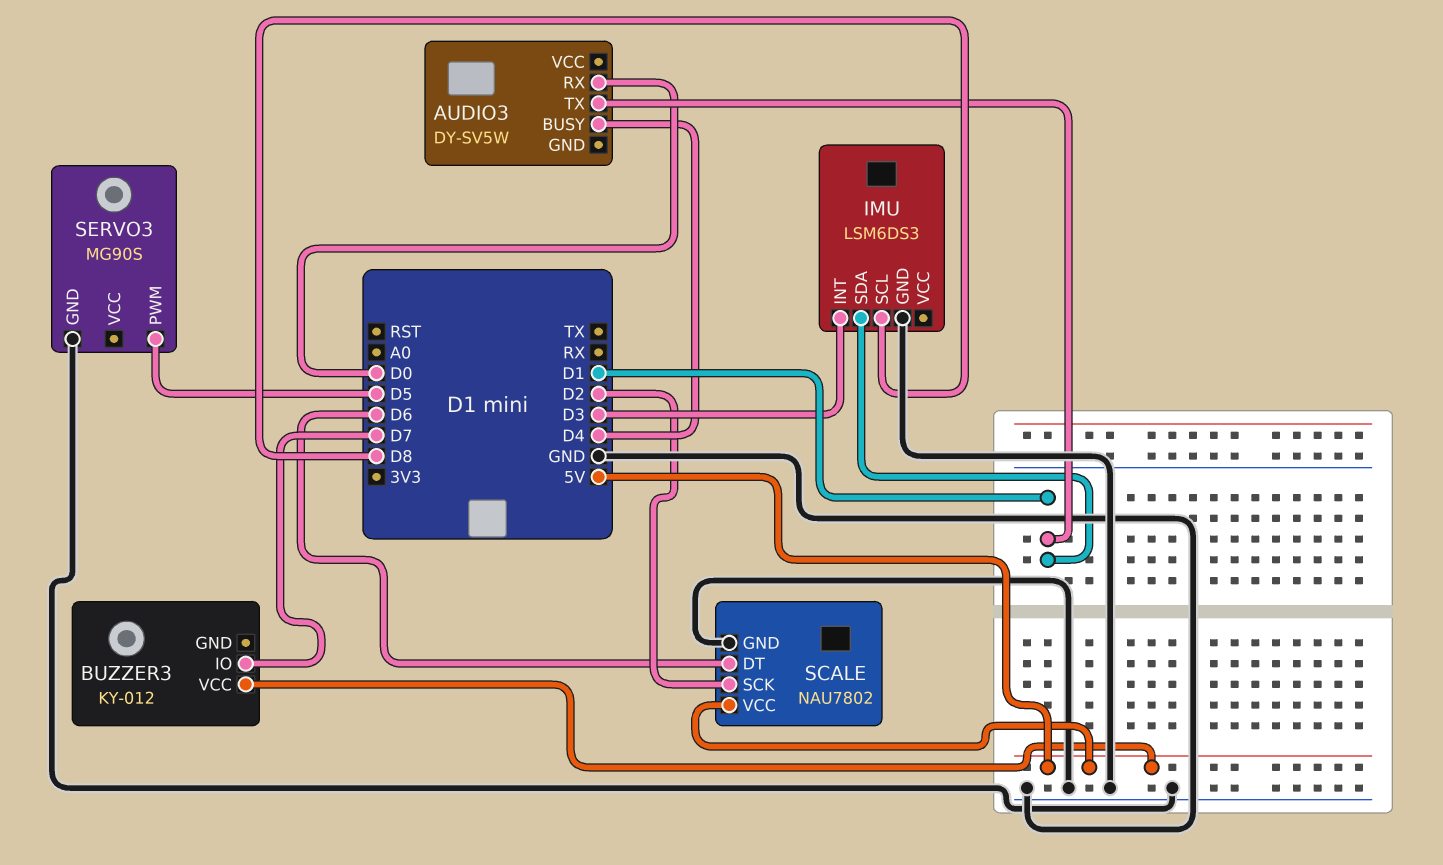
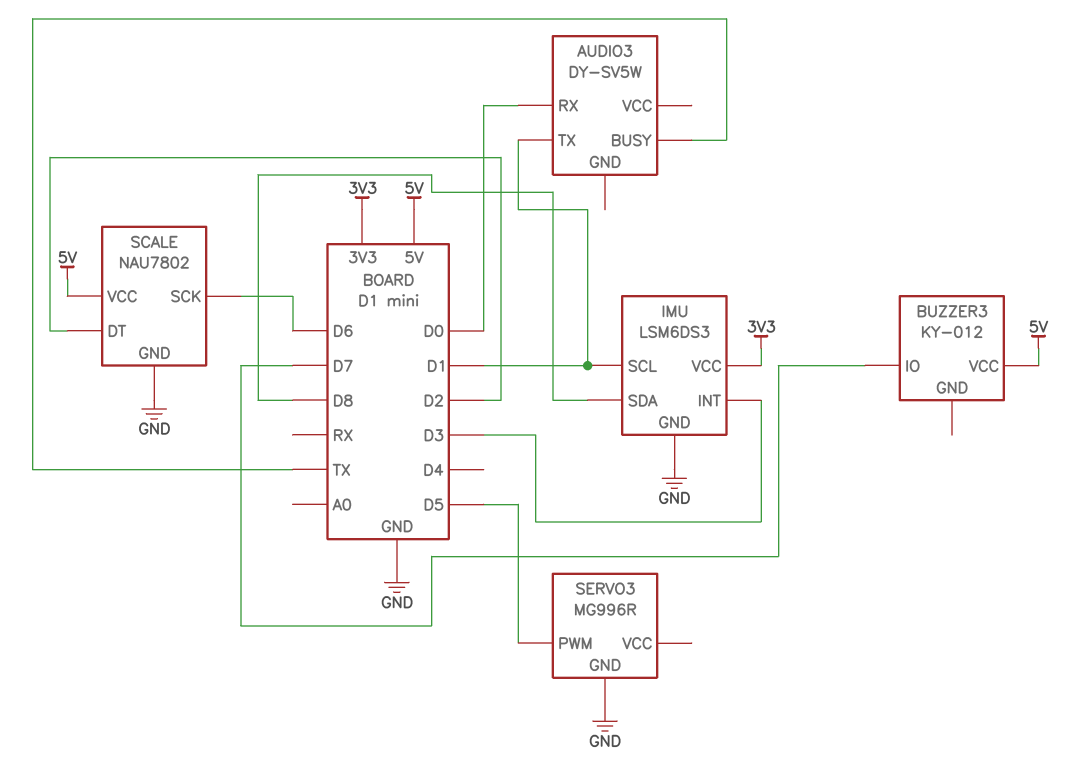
AUDIO3 pin BUSY: D4 -> TX
IMU pin SCL: D8 -> D1
IMU pin SDA: D1 -> D8
IMU pin VCC: none -> 3V3
SCALE pin DT: D6 -> D2
SCALE pin SCK: D2 -> D6
SERVO3: MG90S -> MG996R

